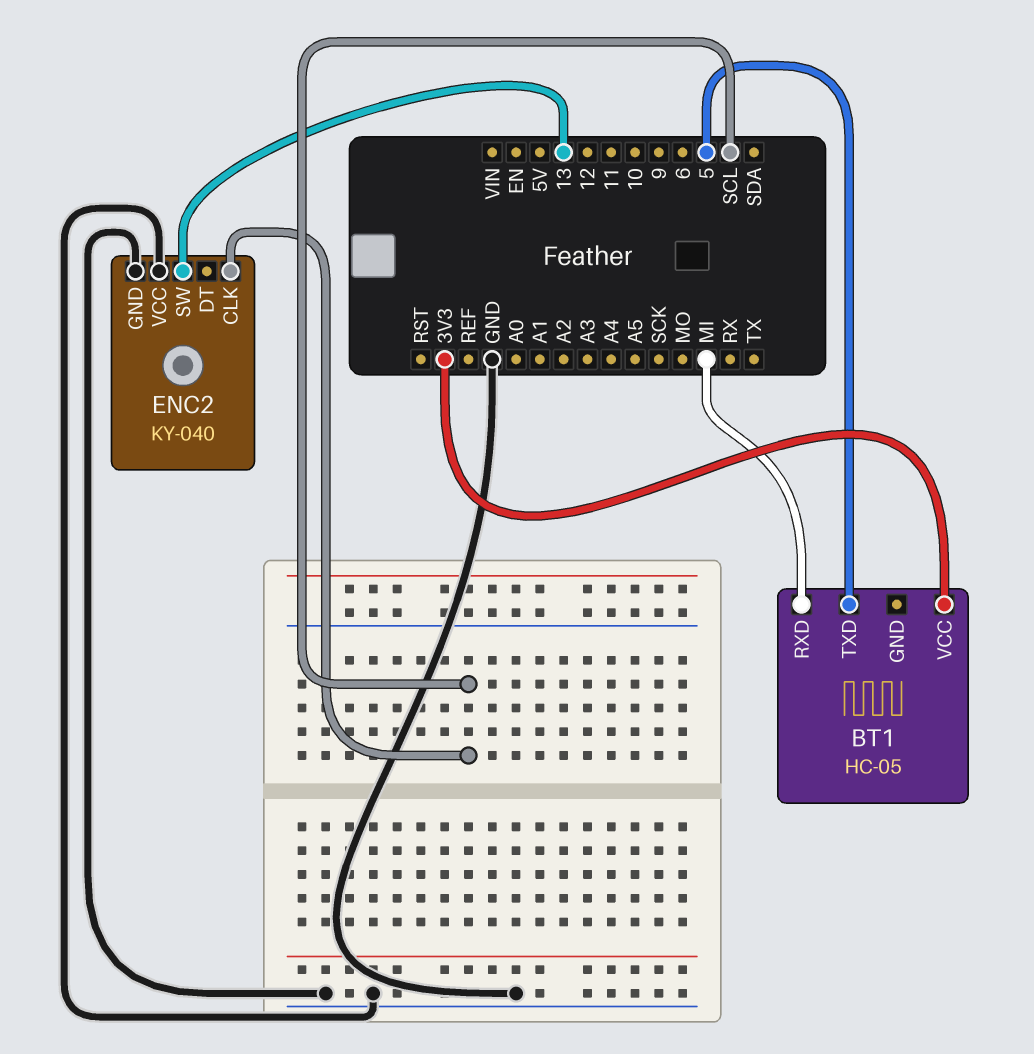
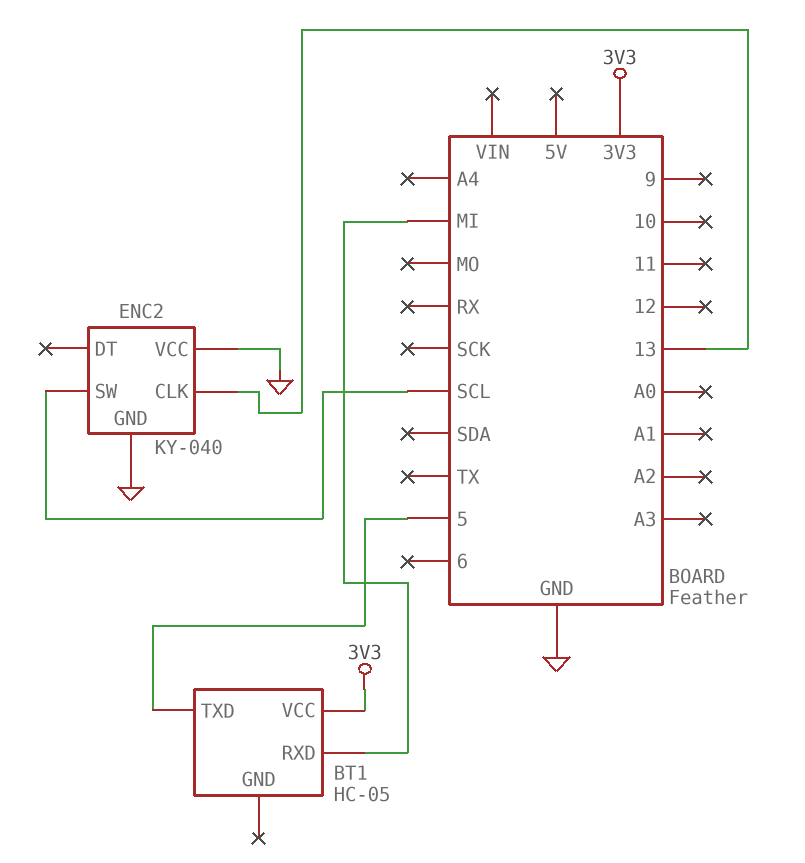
ENC2 pin CLK: SCL -> 13
ENC2 pin SW: 13 -> SCL

